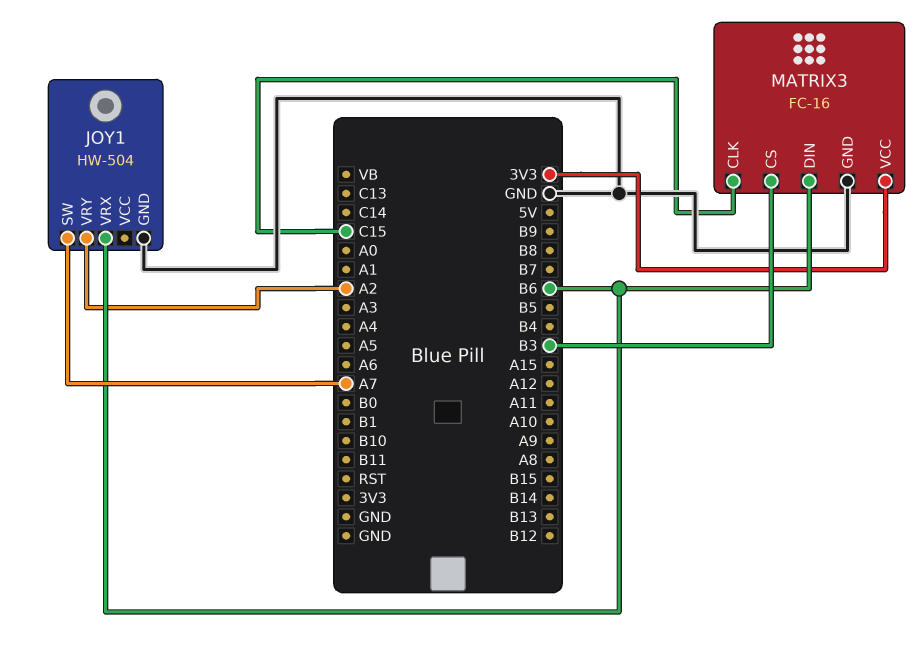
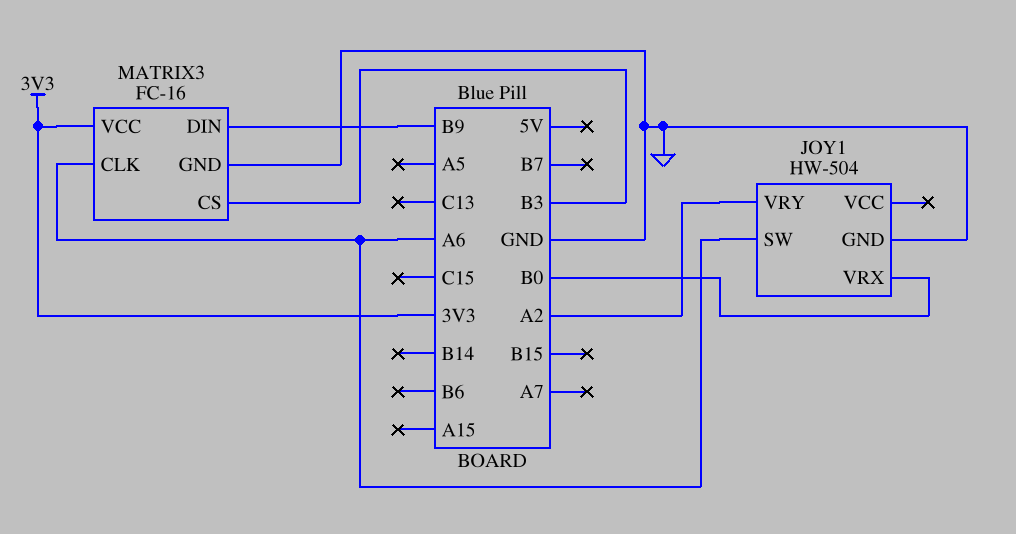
JOY1 pin SW: A7 -> A6
JOY1 pin VRX: B6 -> B0
MATRIX3 pin CLK: C15 -> A6
MATRIX3 pin DIN: B6 -> B9

